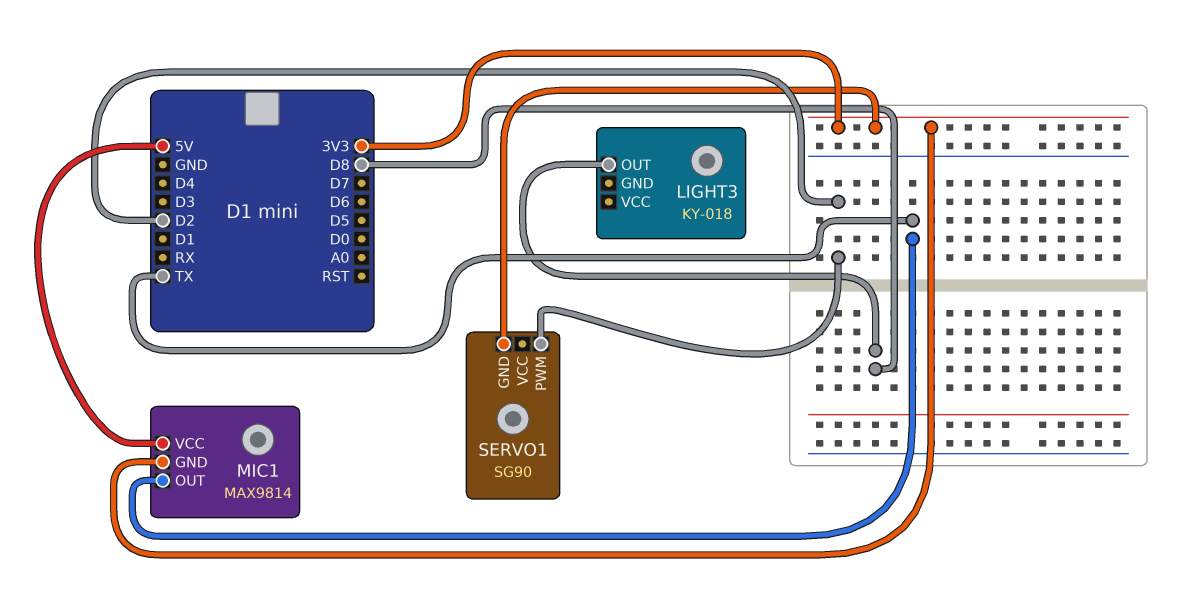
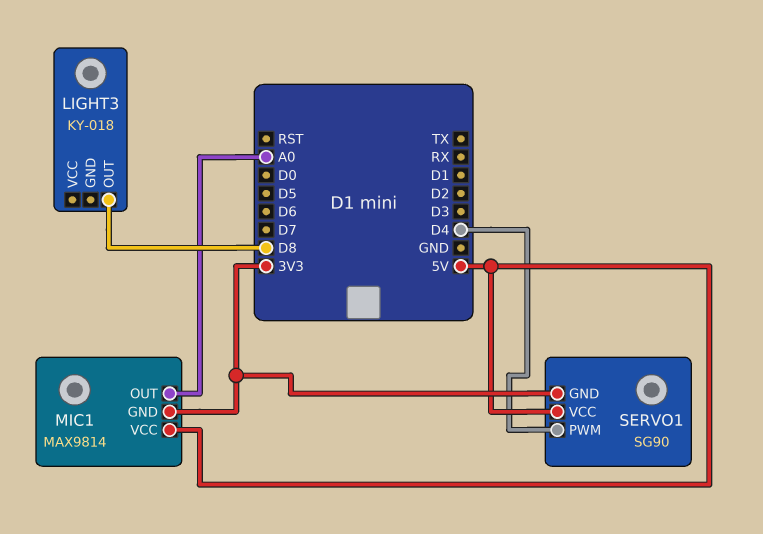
MIC1 pin OUT: TX -> A0
SERVO1 pin PWM: D2 -> D4
SERVO1 pin VCC: none -> 5V

